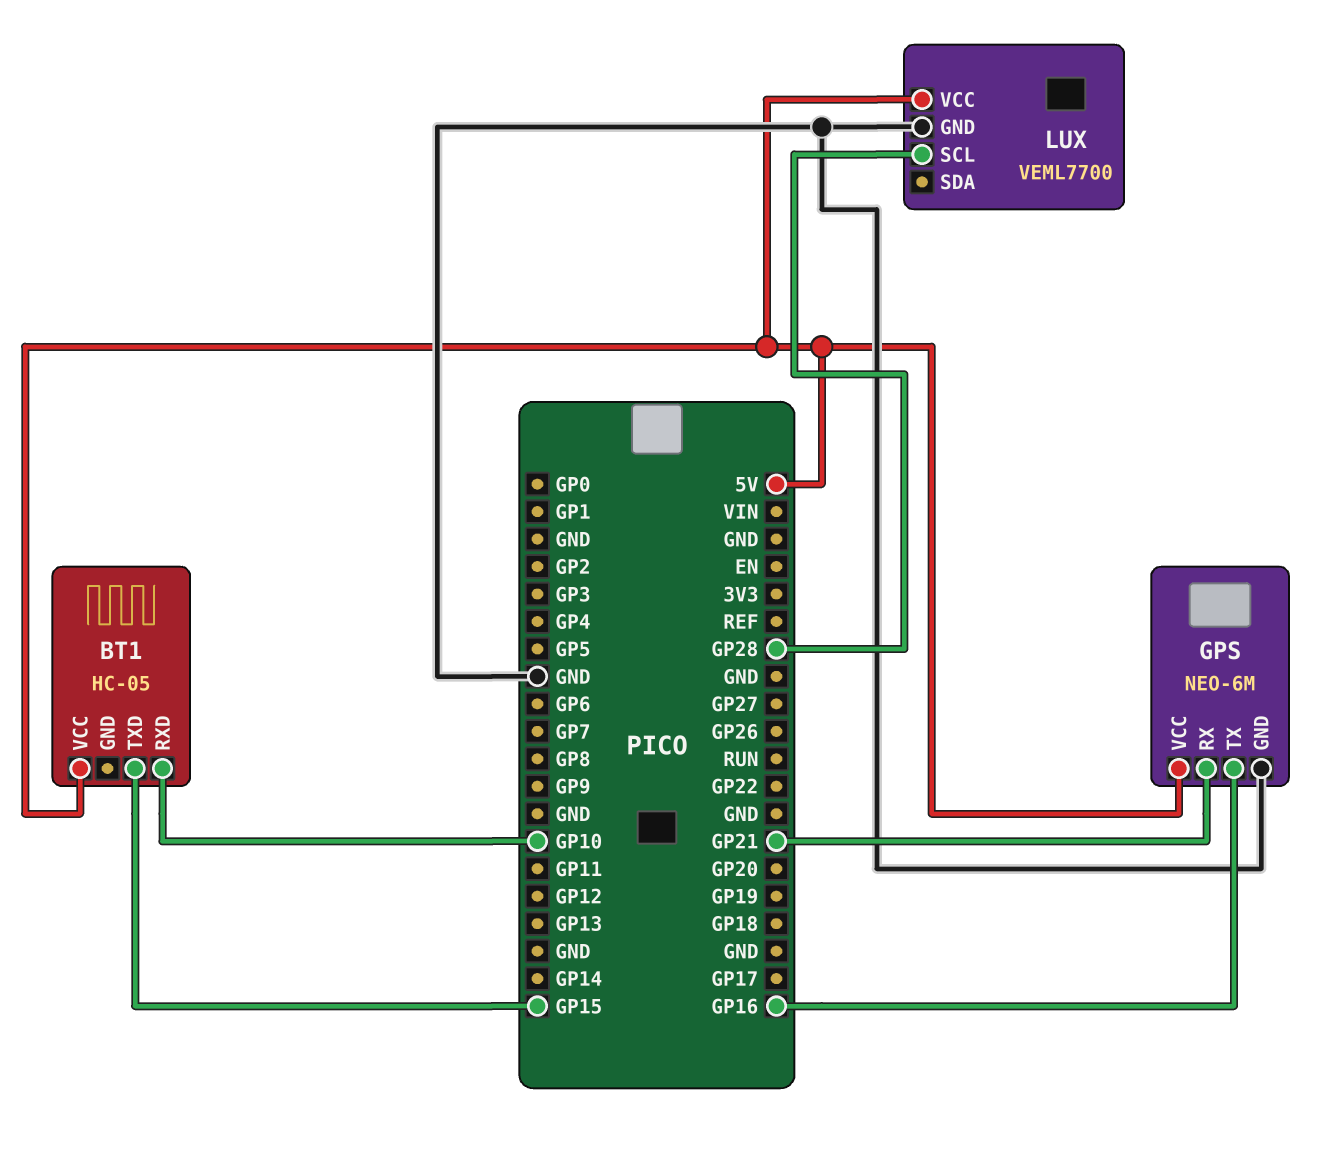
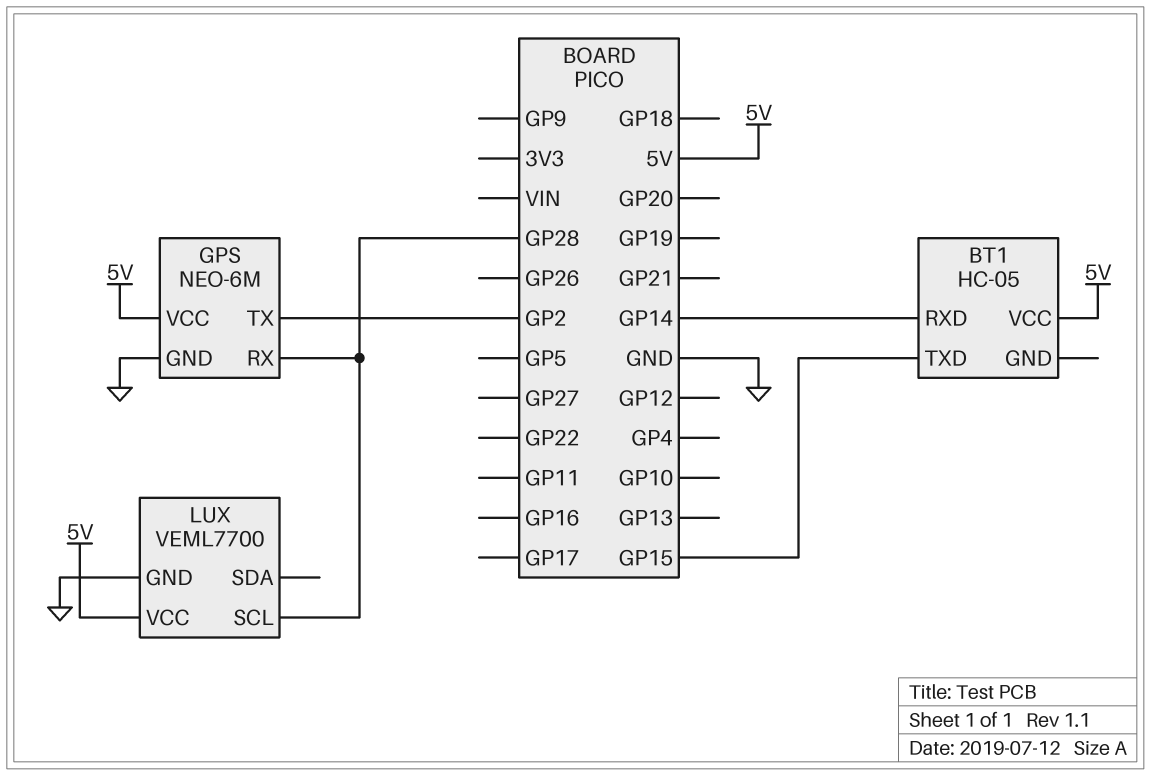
BT1 pin RXD: GP10 -> GP14
GPS pin RX: GP21 -> GP28
GPS pin TX: GP16 -> GP2

